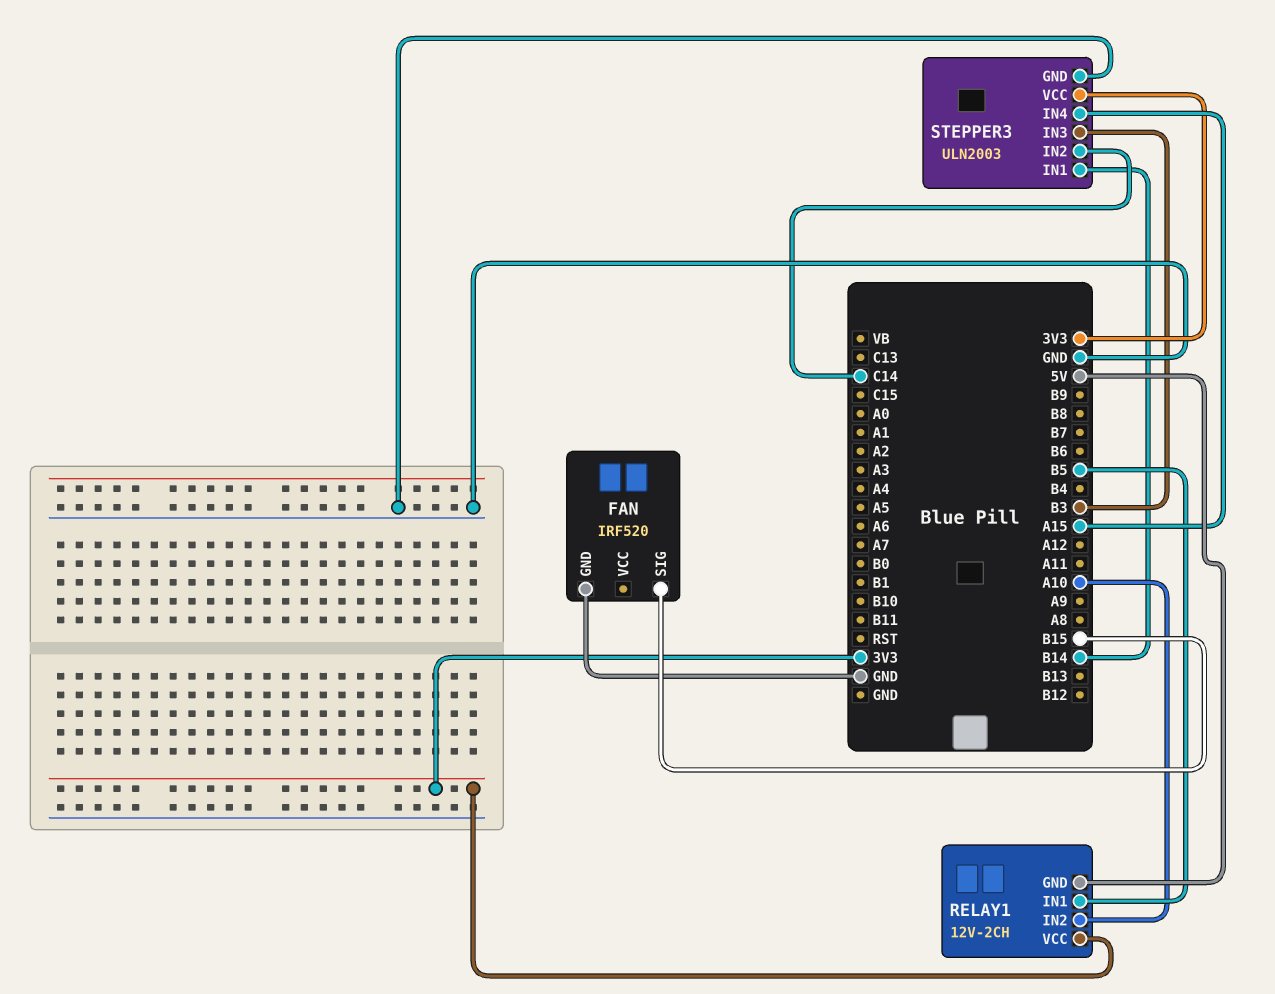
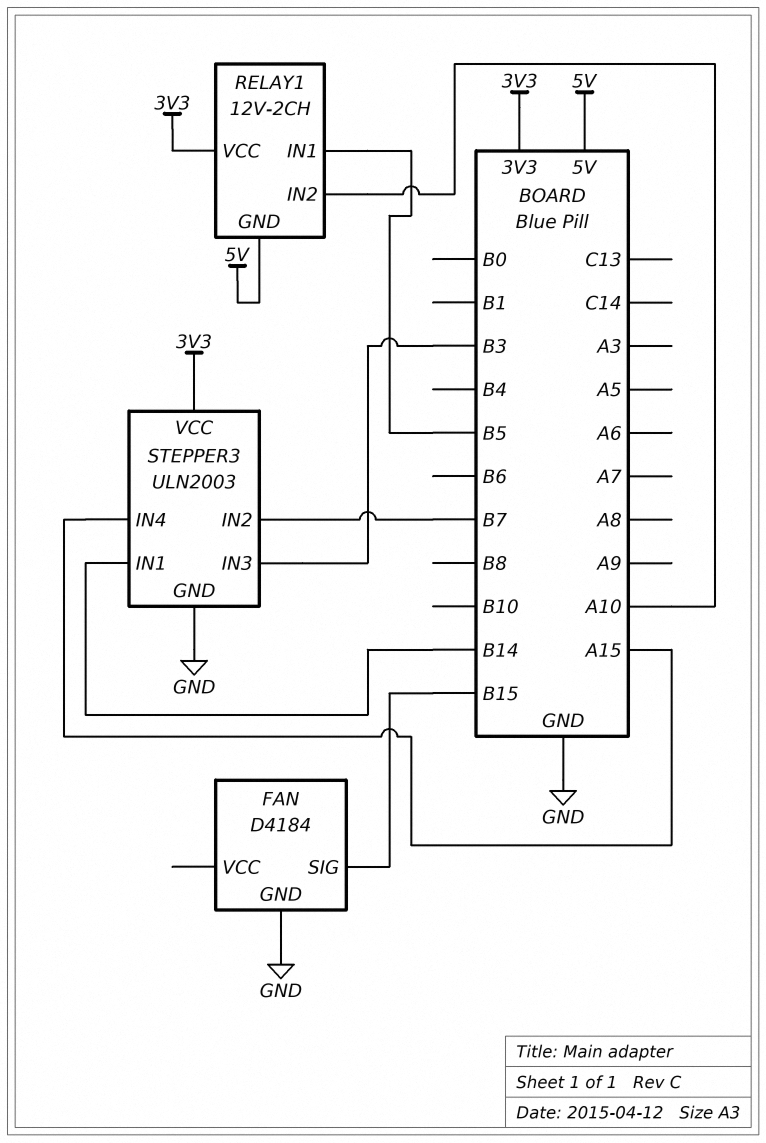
FAN: IRF520 -> D4184
STEPPER3 pin IN2: C14 -> B7

